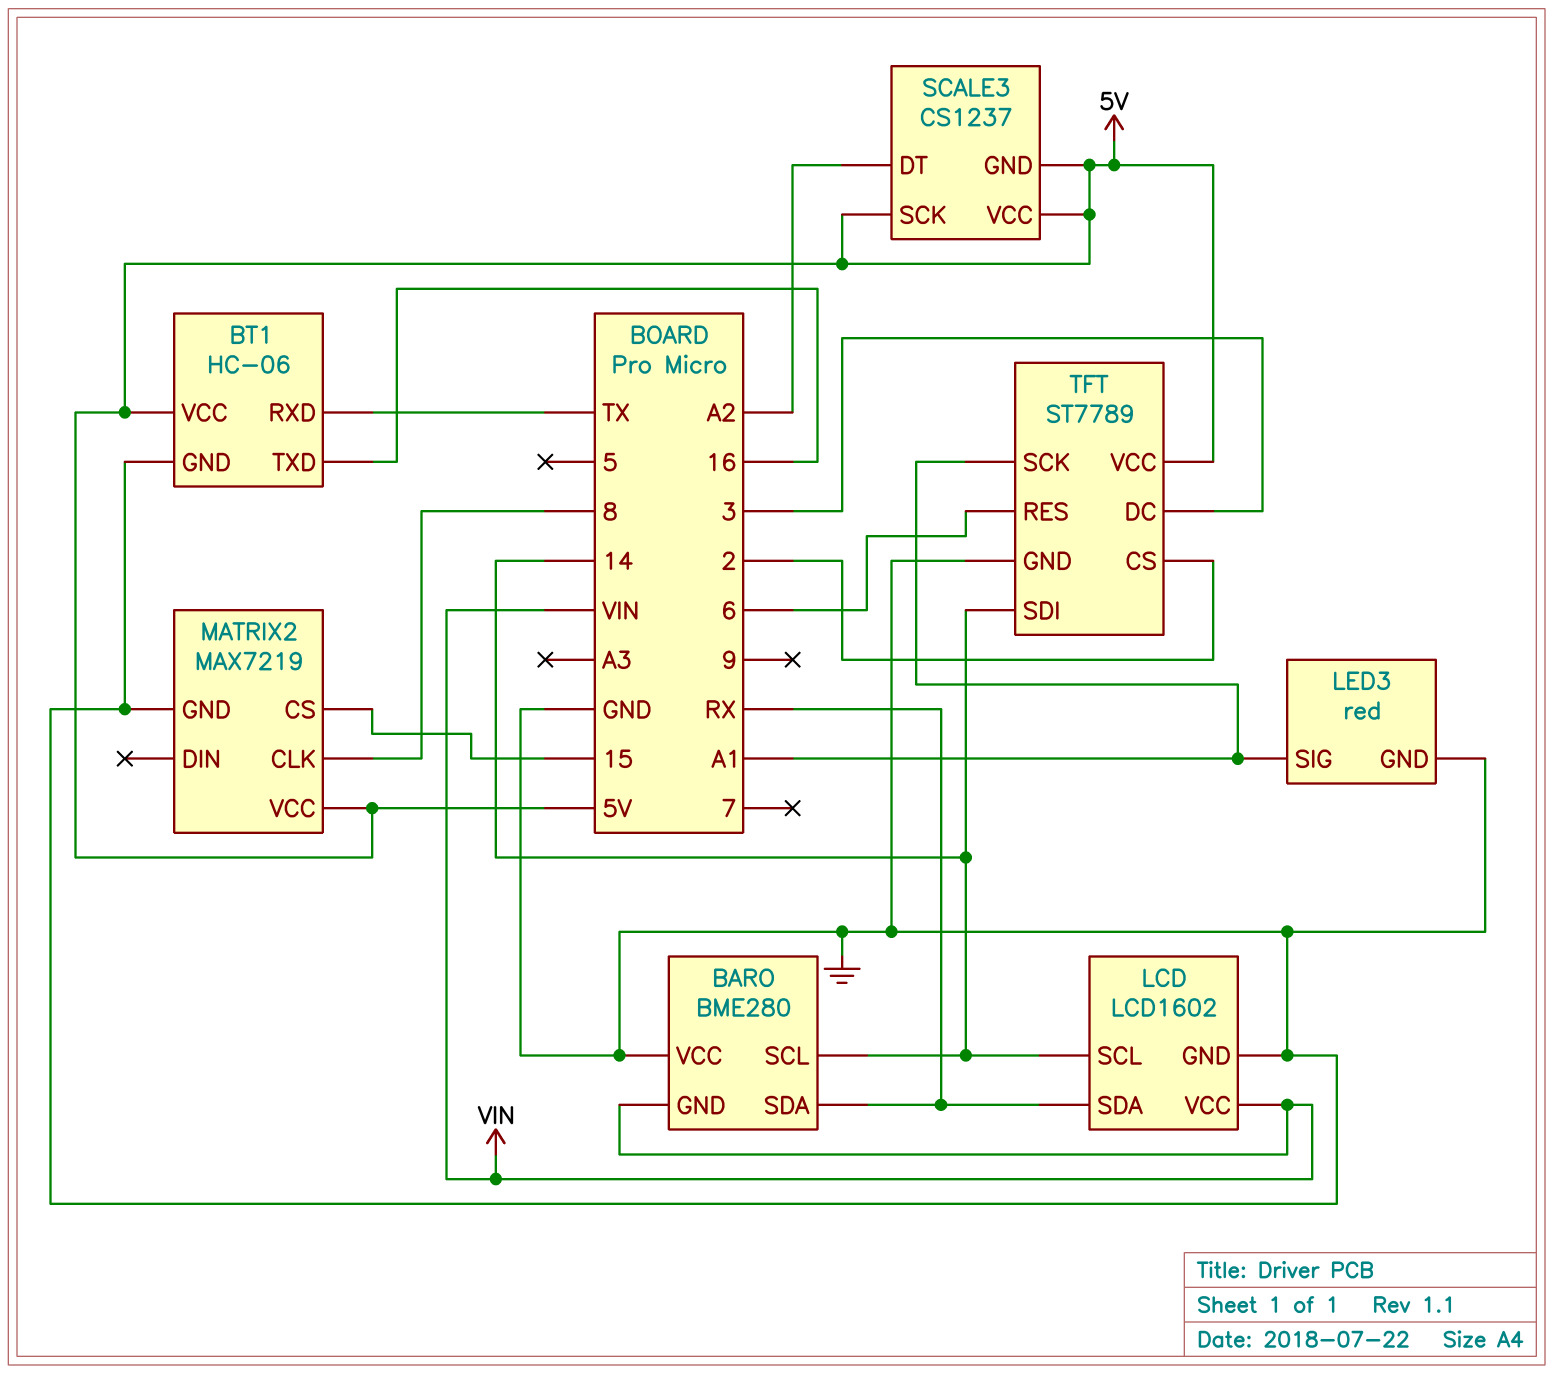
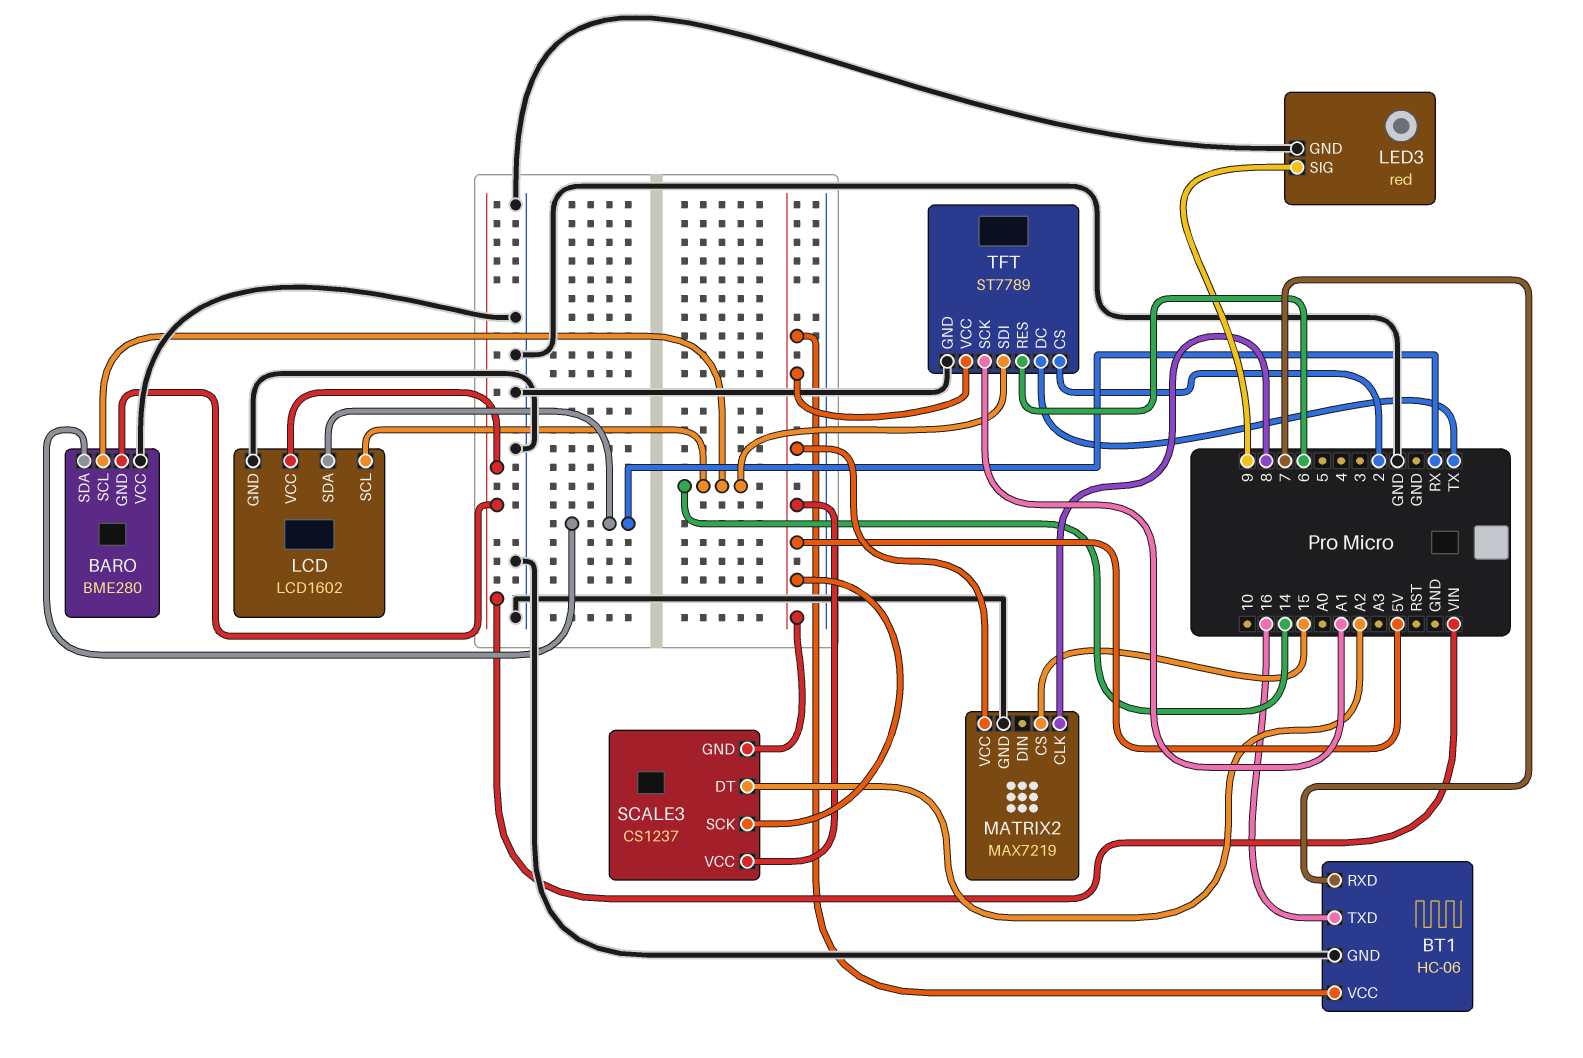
BT1 pin RXD: TX -> 7
LED3 pin SIG: A1 -> 9
TFT pin DC: 3 -> TX

